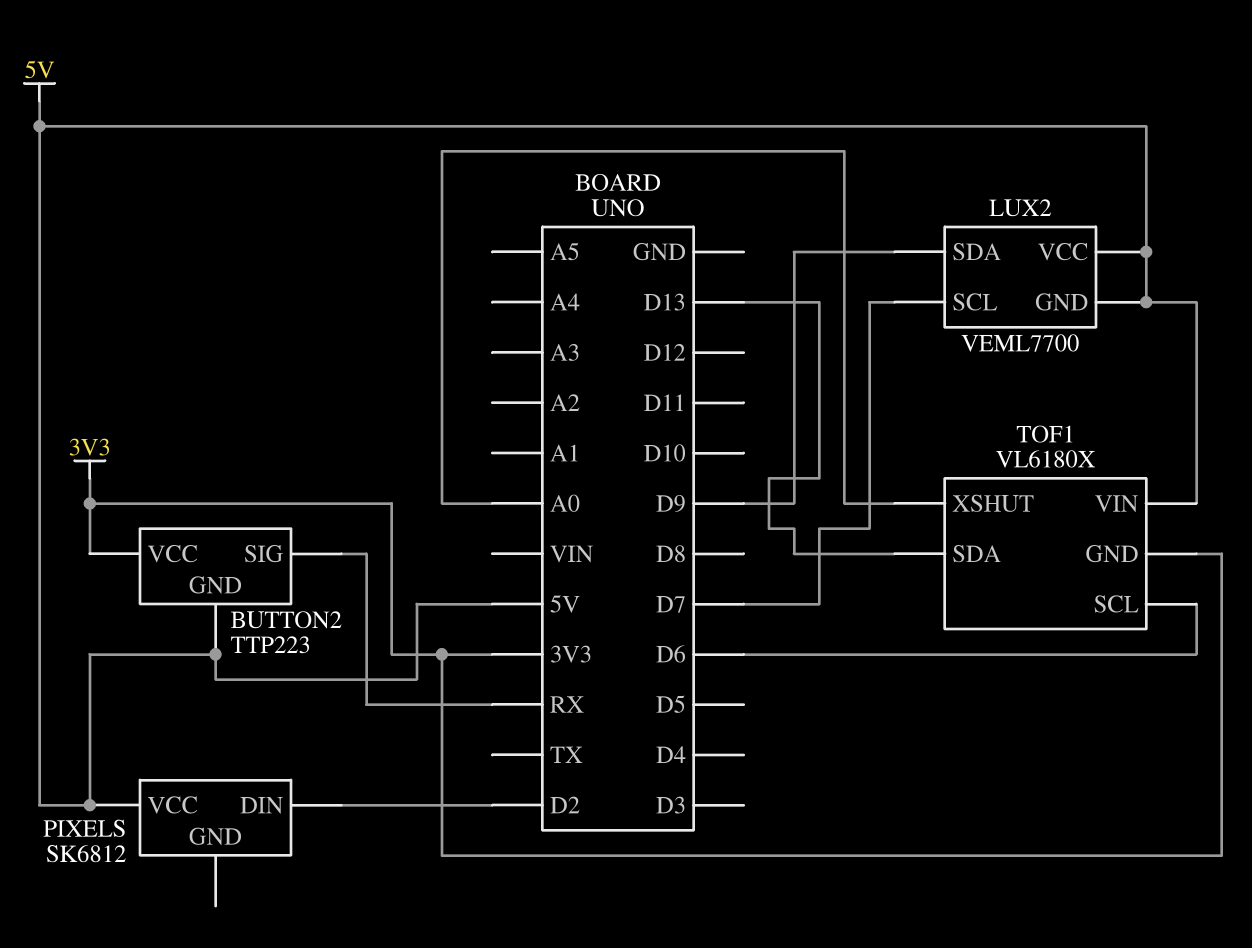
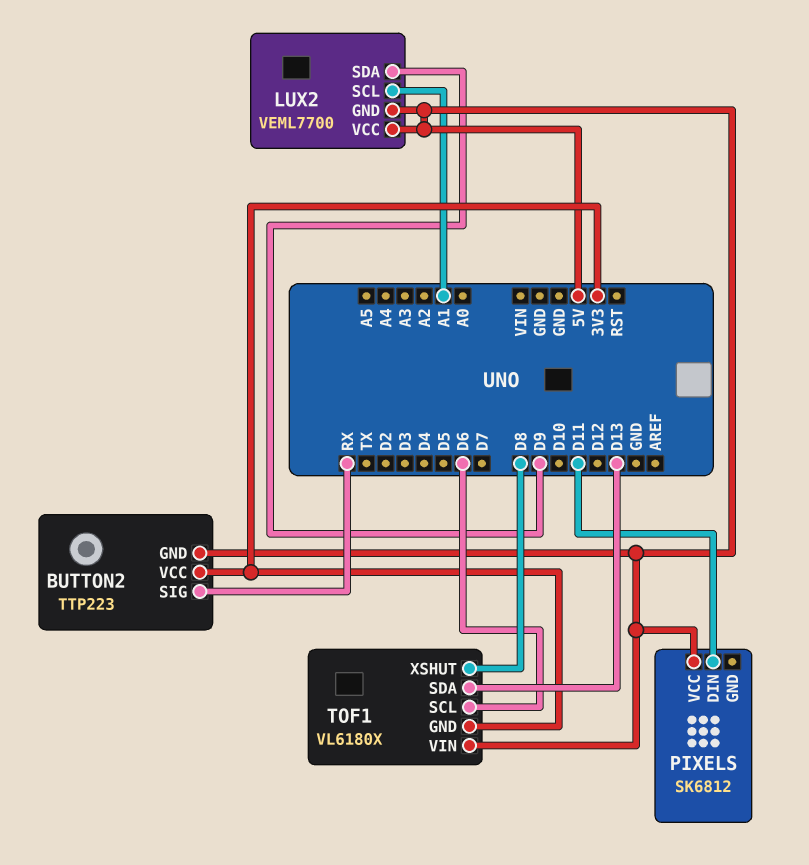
LUX2 pin SCL: D7 -> A1
PIXELS pin DIN: D2 -> D11
TOF1 pin XSHUT: A0 -> D8

